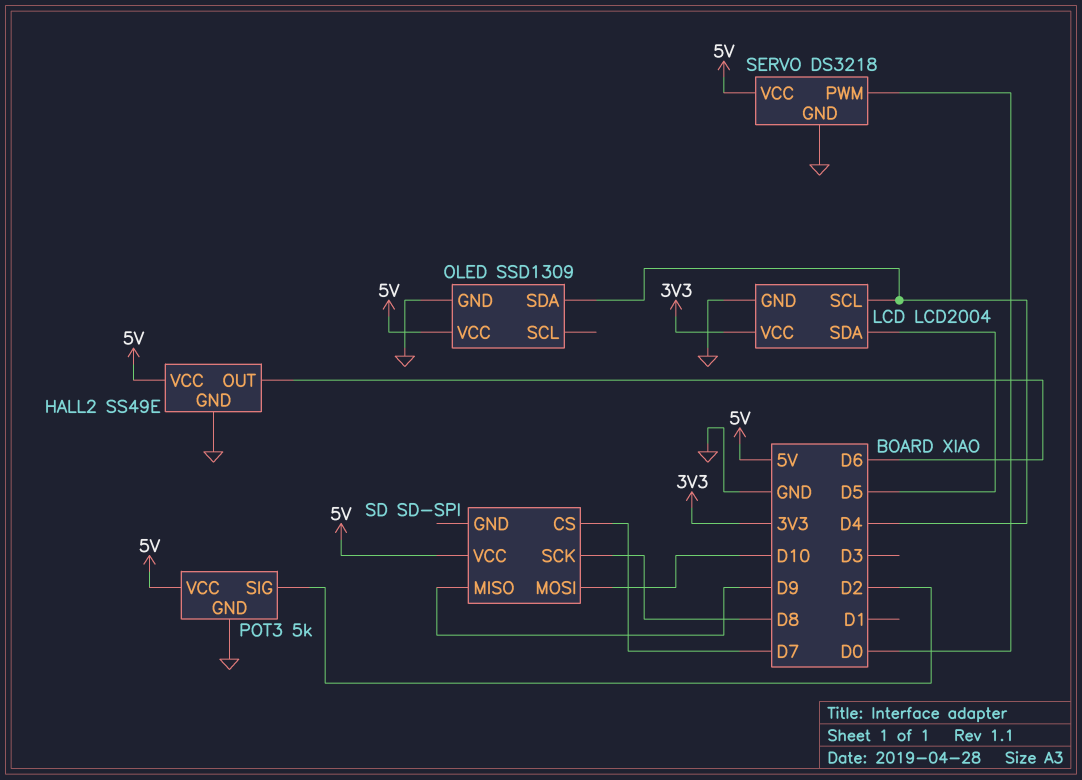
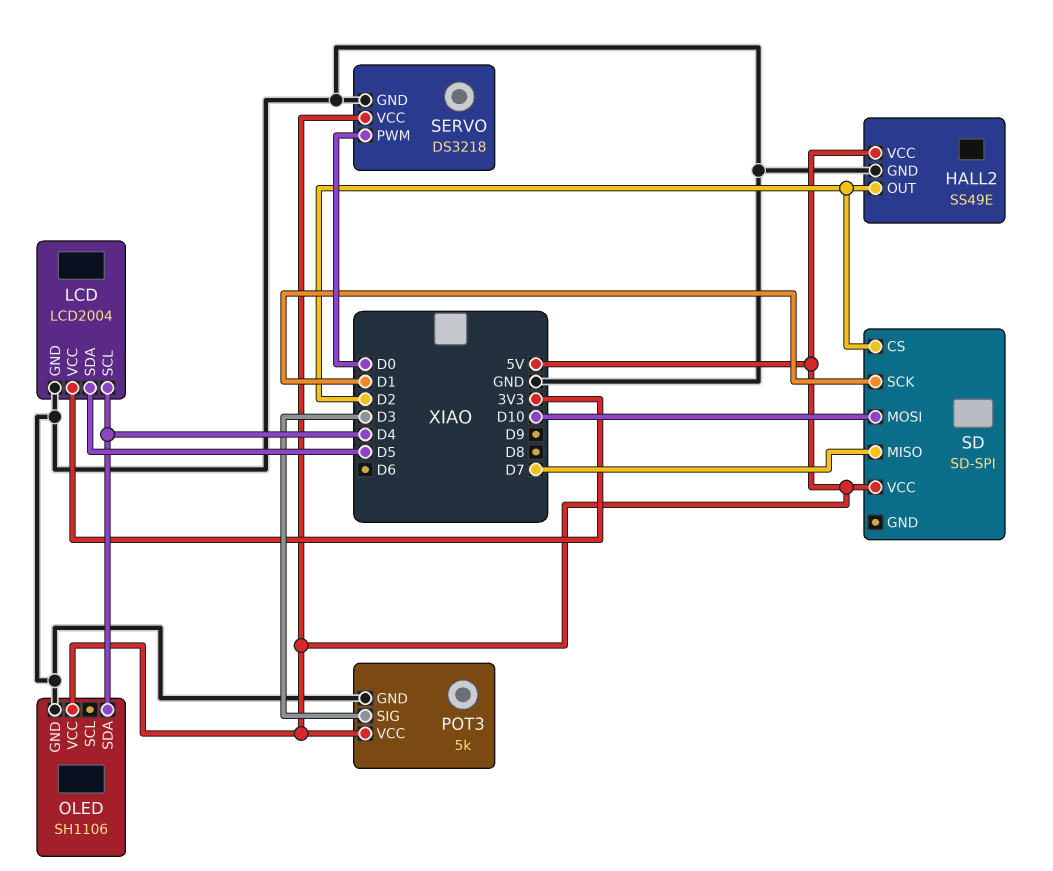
HALL2 pin OUT: D6 -> D2
OLED: SSD1309 -> SH1106
POT3 pin SIG: D2 -> D3
SD pin CS: D7 -> D2
SD pin MISO: D9 -> D7
SD pin SCK: D8 -> D1

